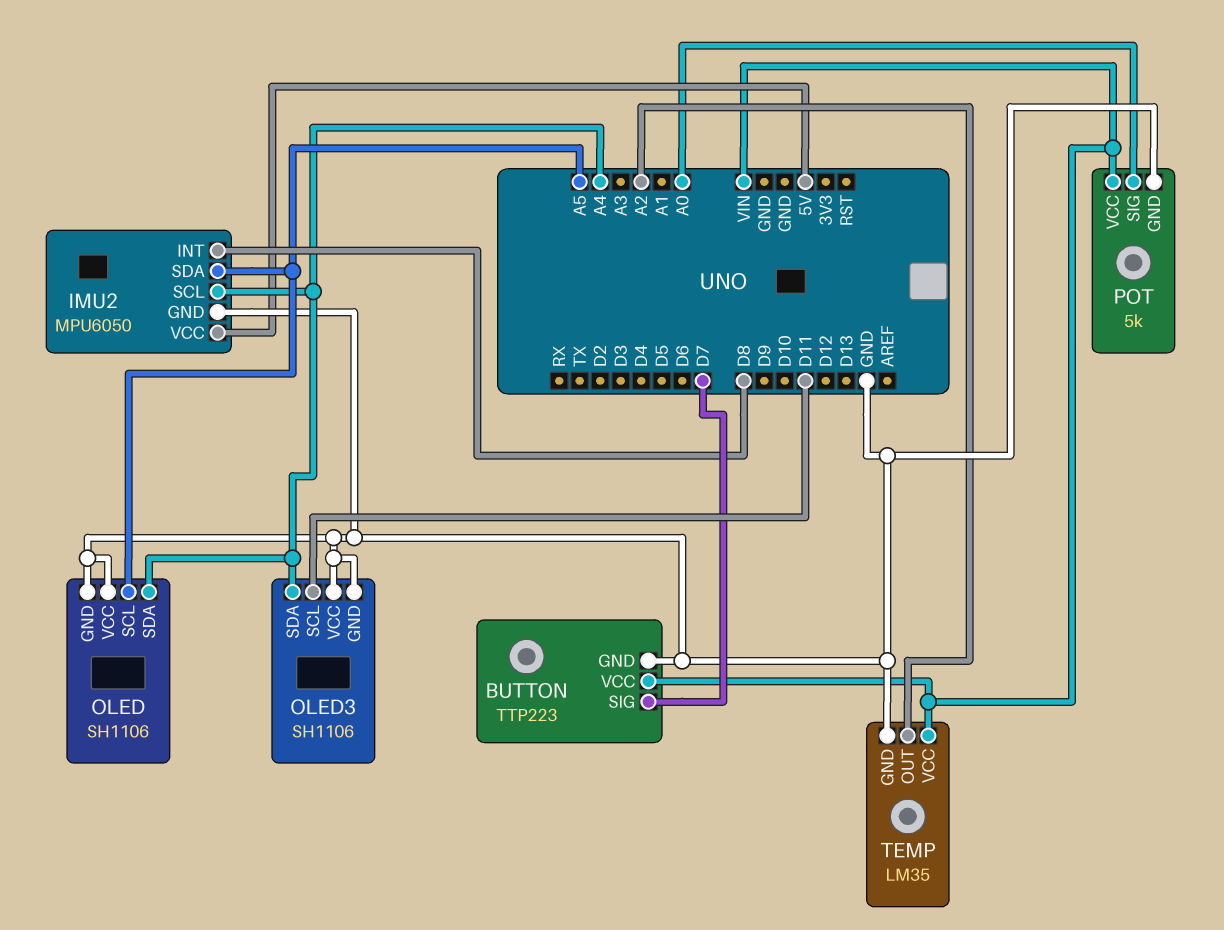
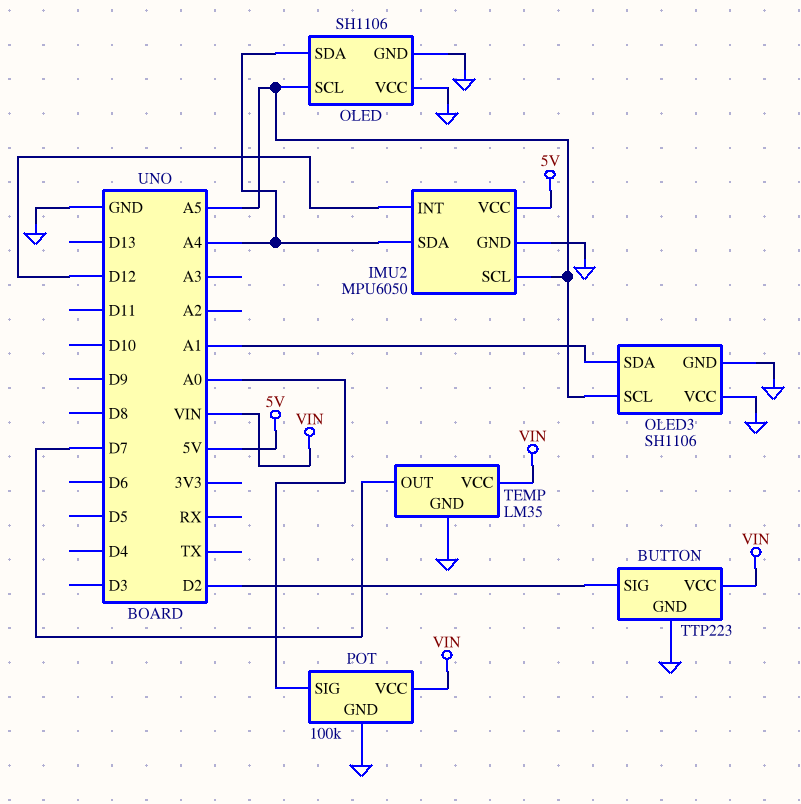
BUTTON pin SIG: D7 -> D2
IMU2 pin INT: D8 -> D12
IMU2 pin SCL: A4 -> A5
IMU2 pin SDA: A5 -> A4
OLED3 pin SCL: D11 -> A5
OLED3 pin SDA: A4 -> A1
POT: 5k -> 100k
TEMP pin OUT: A2 -> D7

